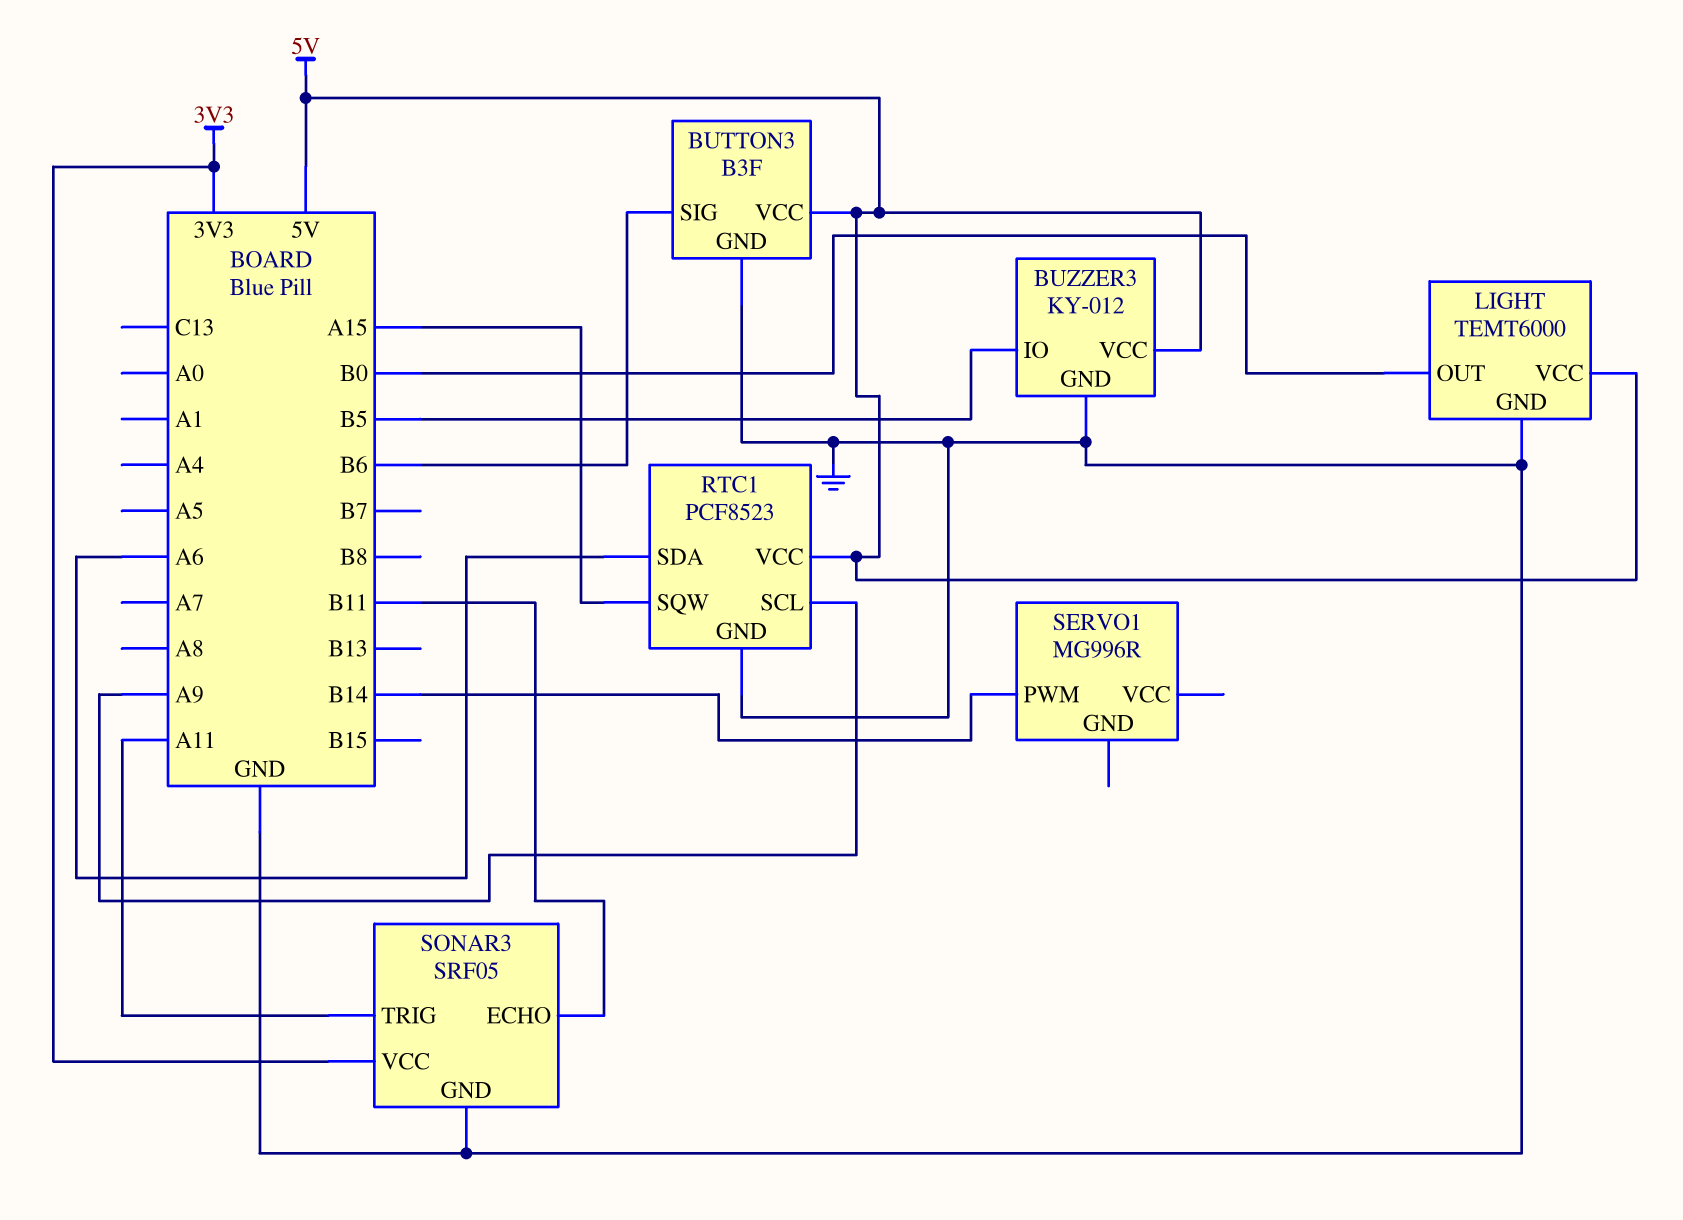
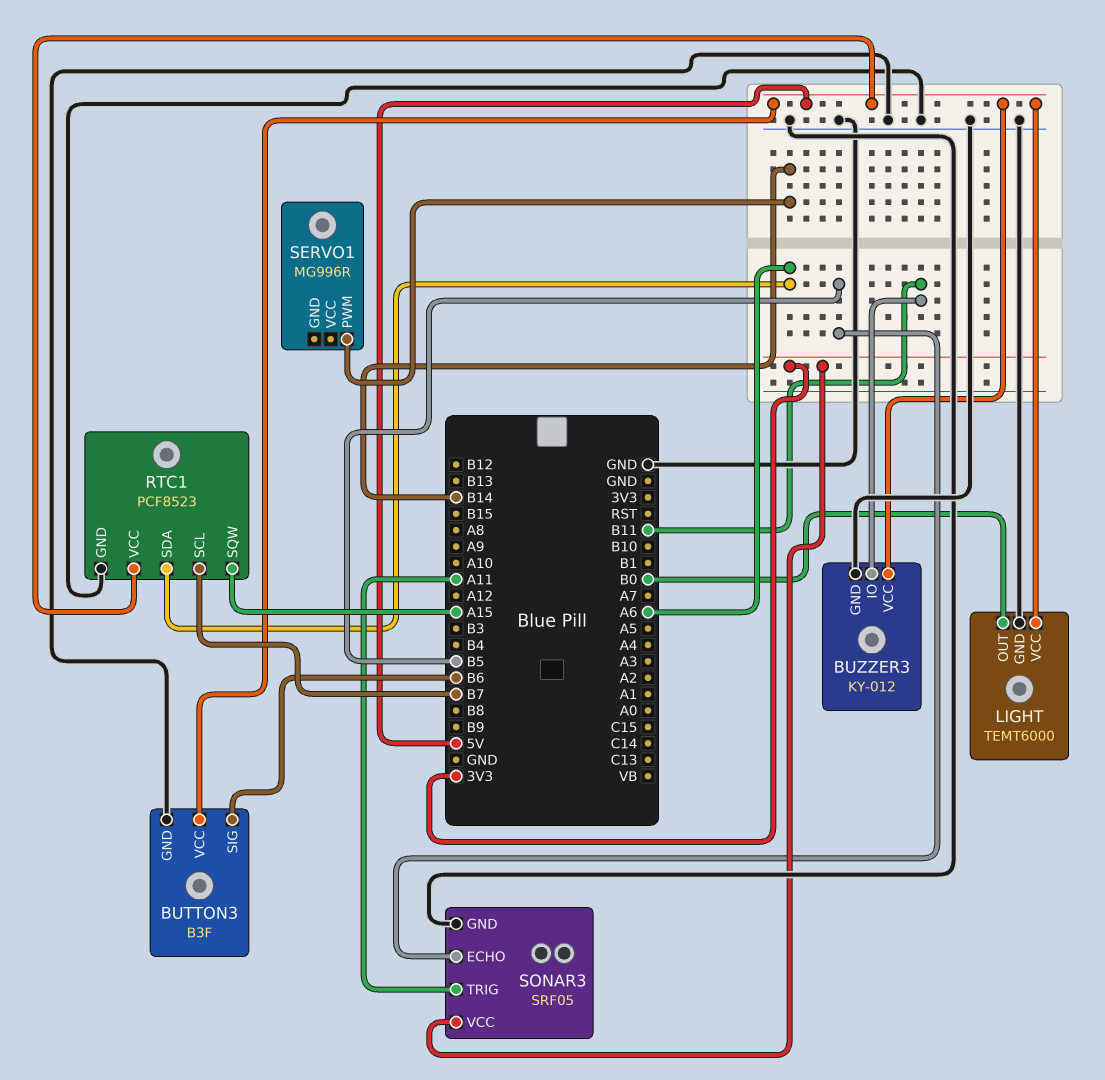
BUZZER3 pin IO: B5 -> B11
RTC1 pin SCL: A9 -> B7
SONAR3 pin ECHO: B11 -> B5

